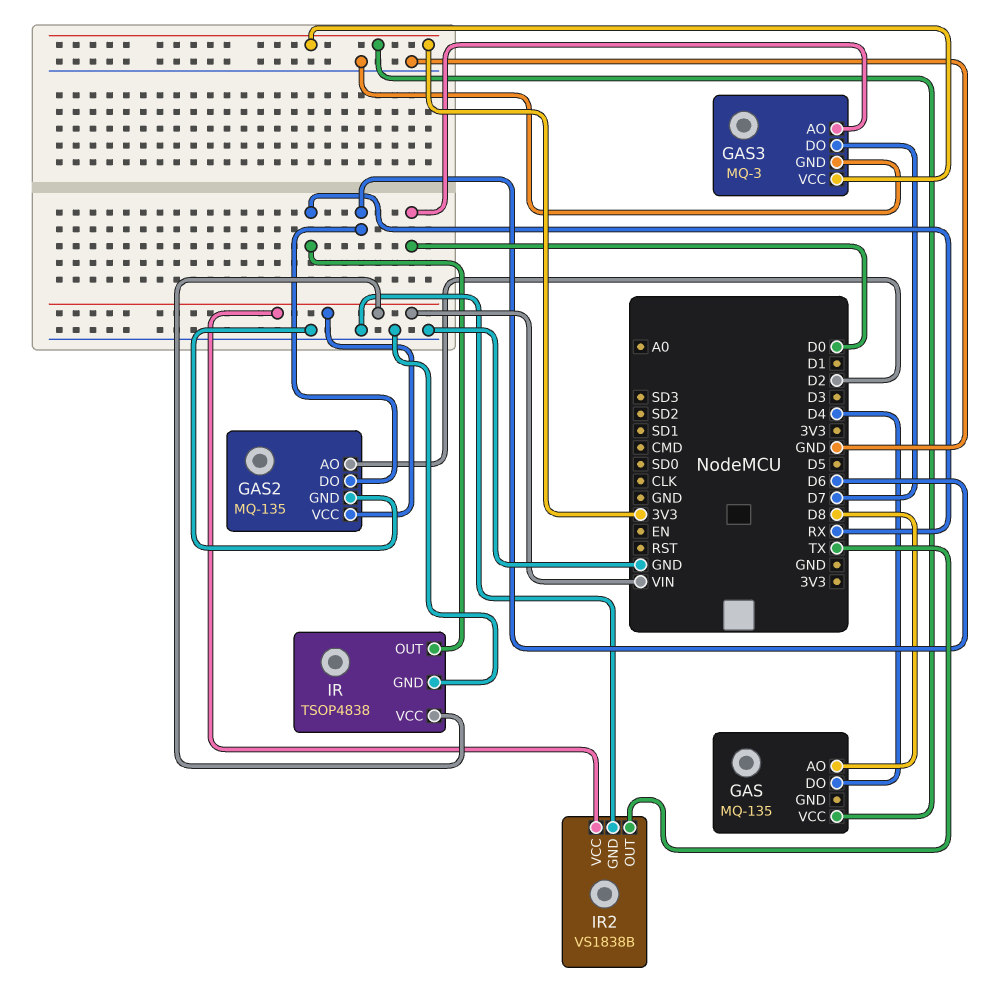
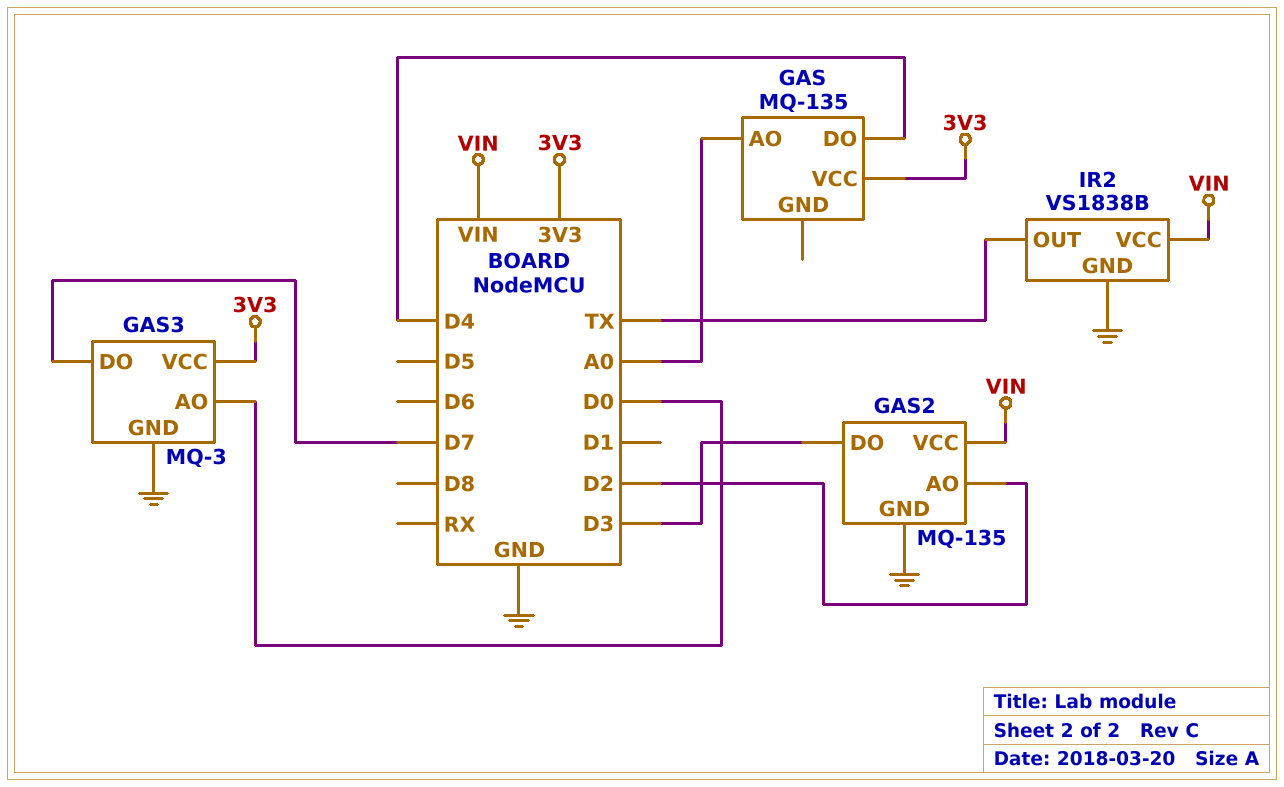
GAS pin AO: D8 -> A0
GAS2 pin DO: D6 -> D3
IR: TSOP4838 -> none
IR pin GND: GND -> none
IR pin OUT: RX -> none
IR pin VCC: VIN -> none

